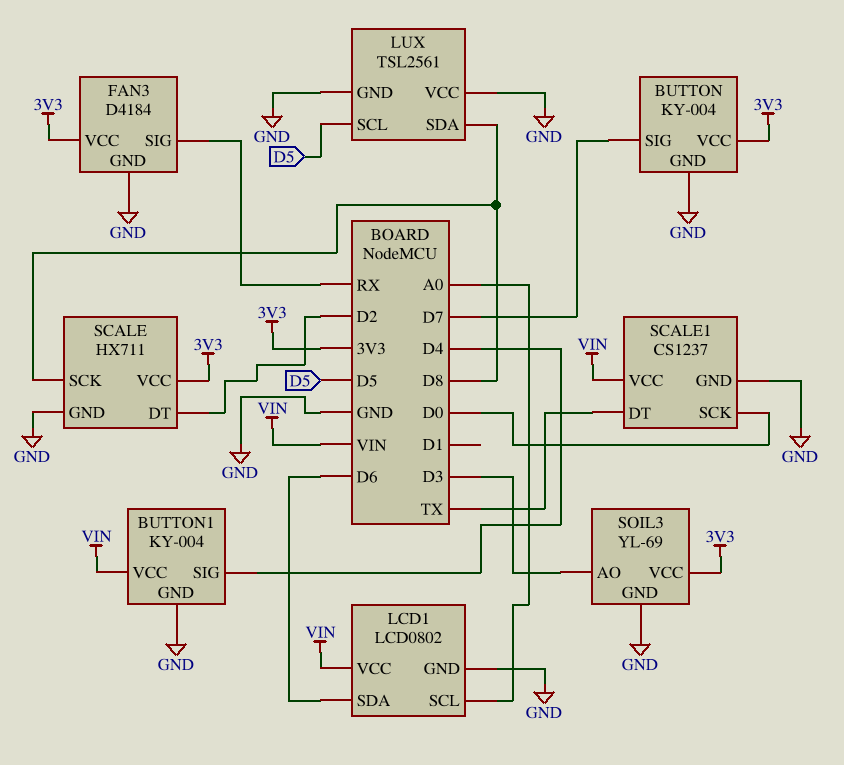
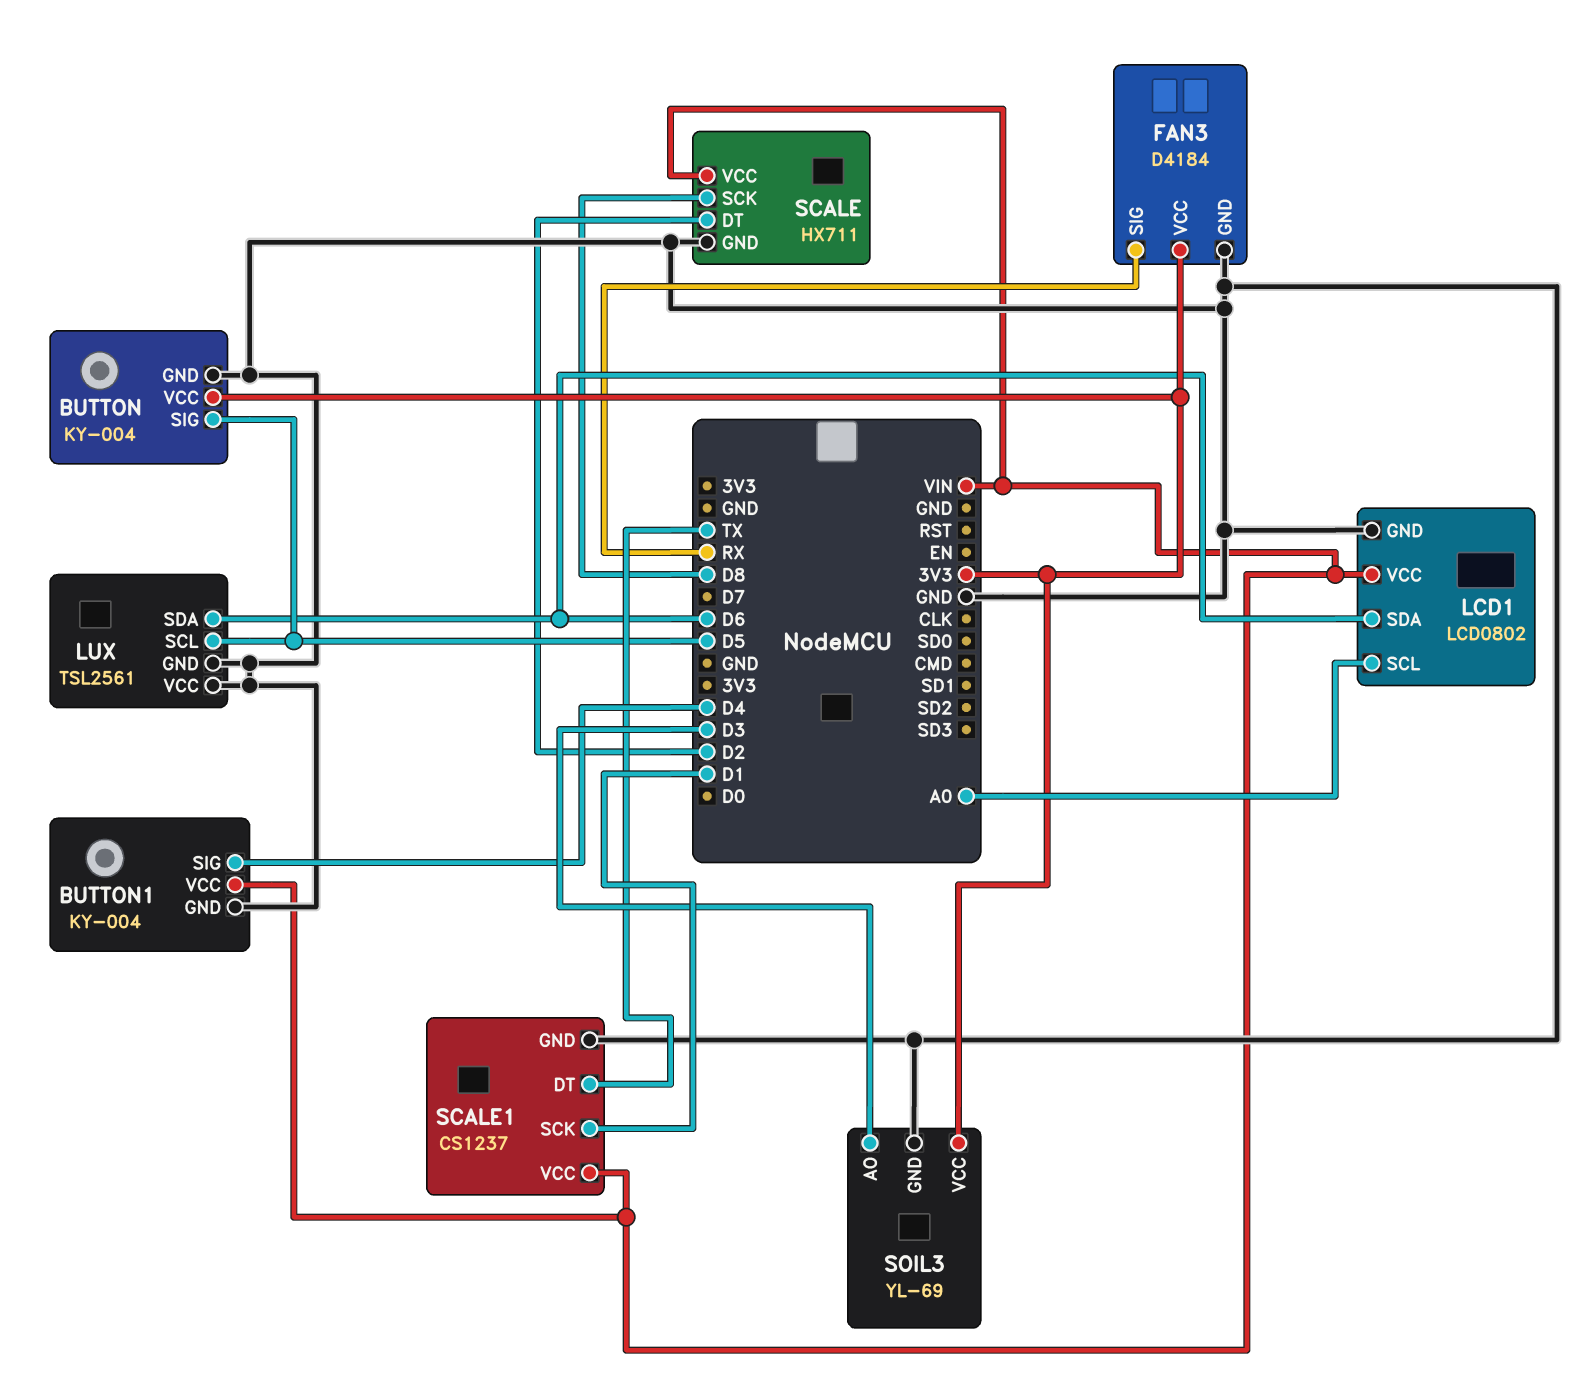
BUTTON pin SIG: D7 -> D5
LUX pin SDA: D8 -> D6
SCALE pin VCC: 3V3 -> VIN
SCALE1 pin SCK: D0 -> D1

